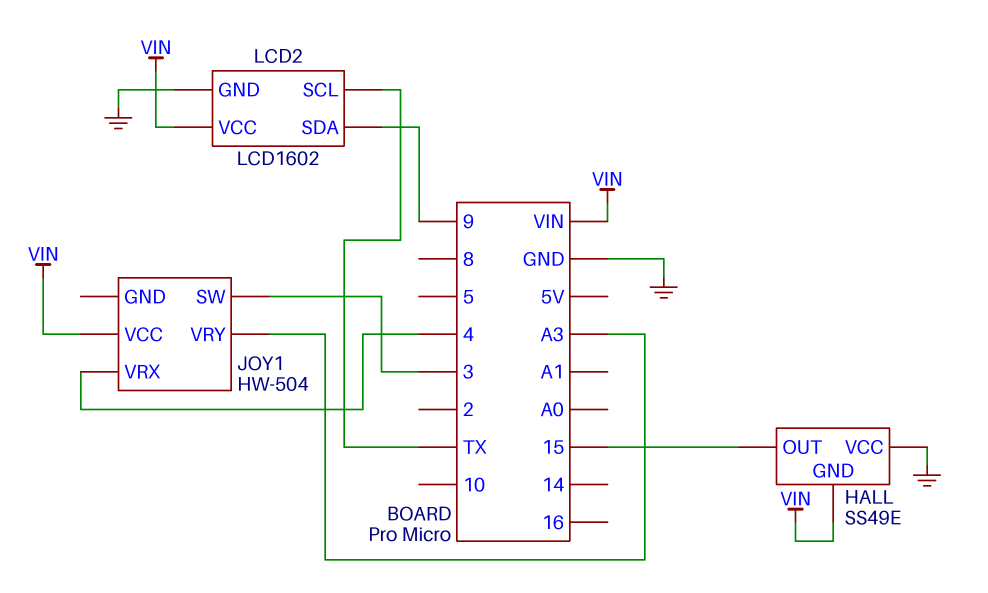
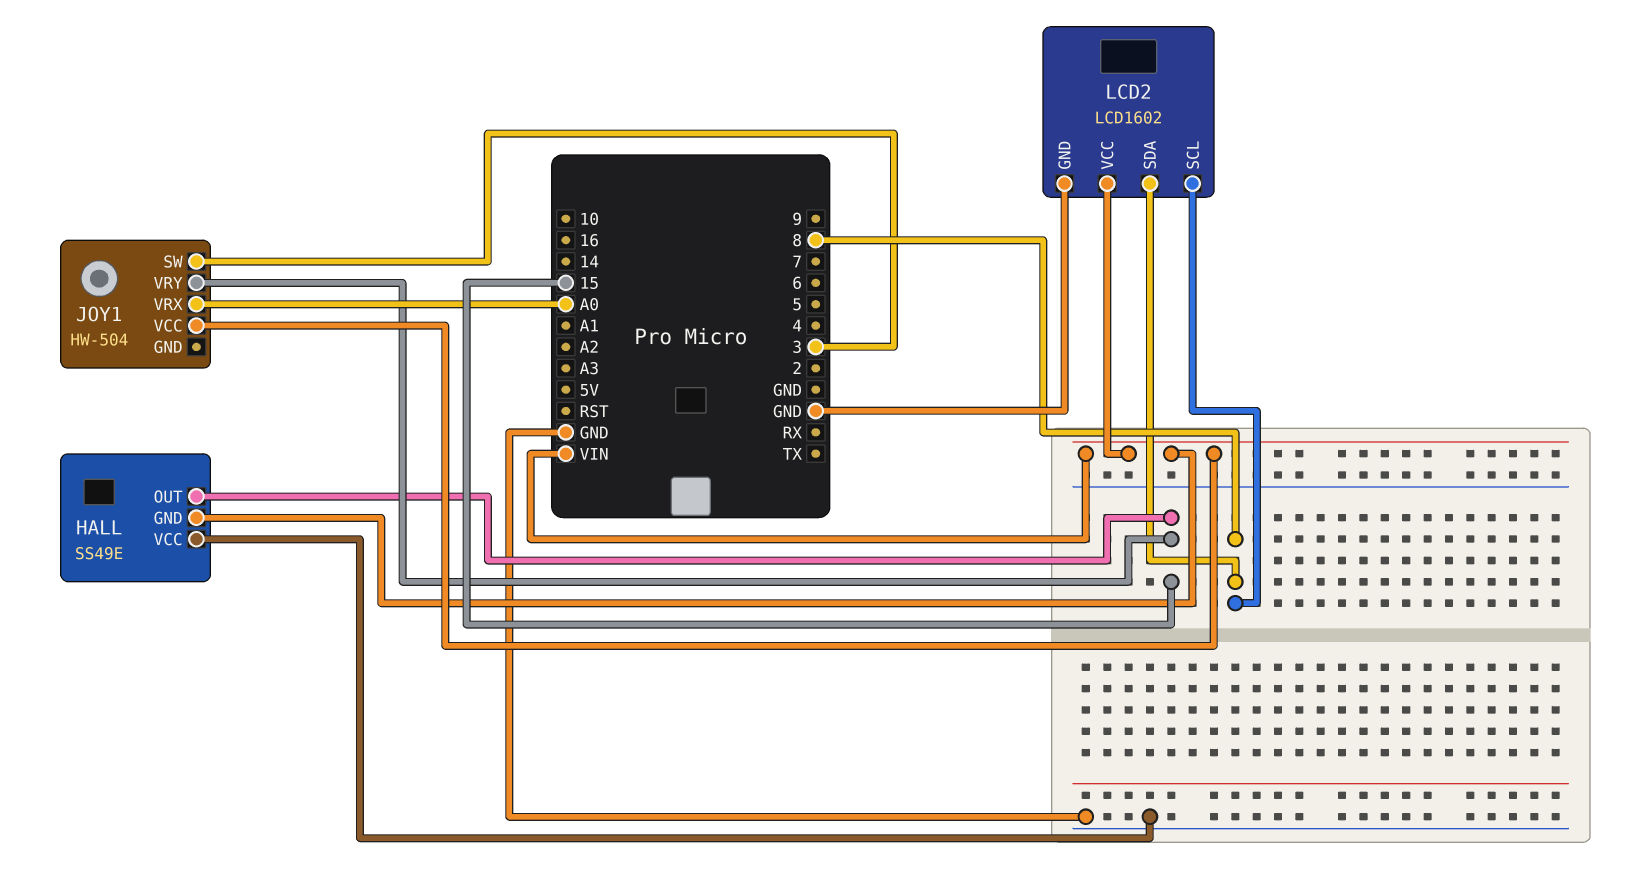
JOY1 pin VRX: 4 -> A0
JOY1 pin VRY: A3 -> 15
LCD2 pin SCL: TX -> 8
LCD2 pin SDA: 9 -> 8

